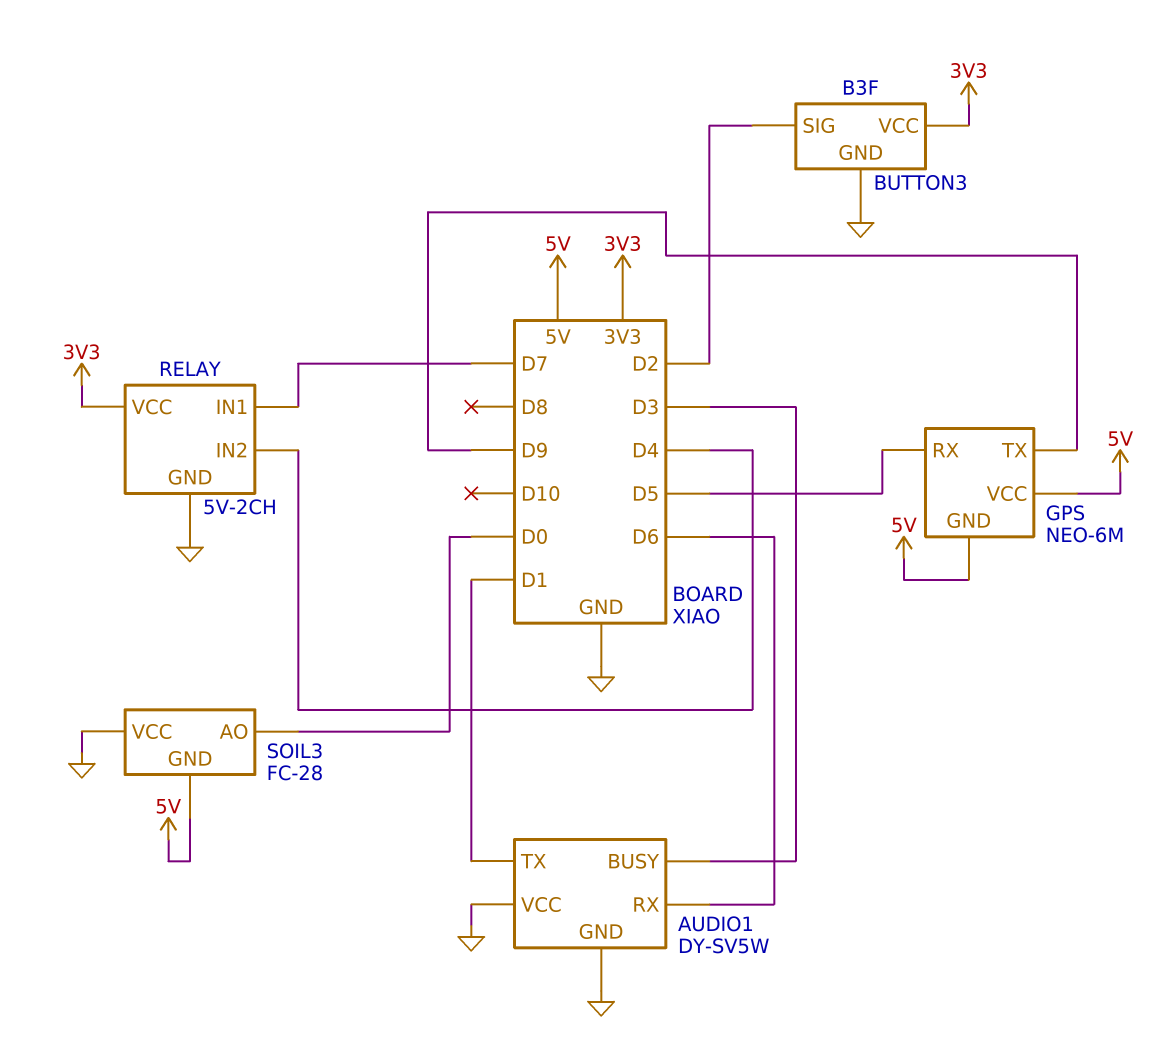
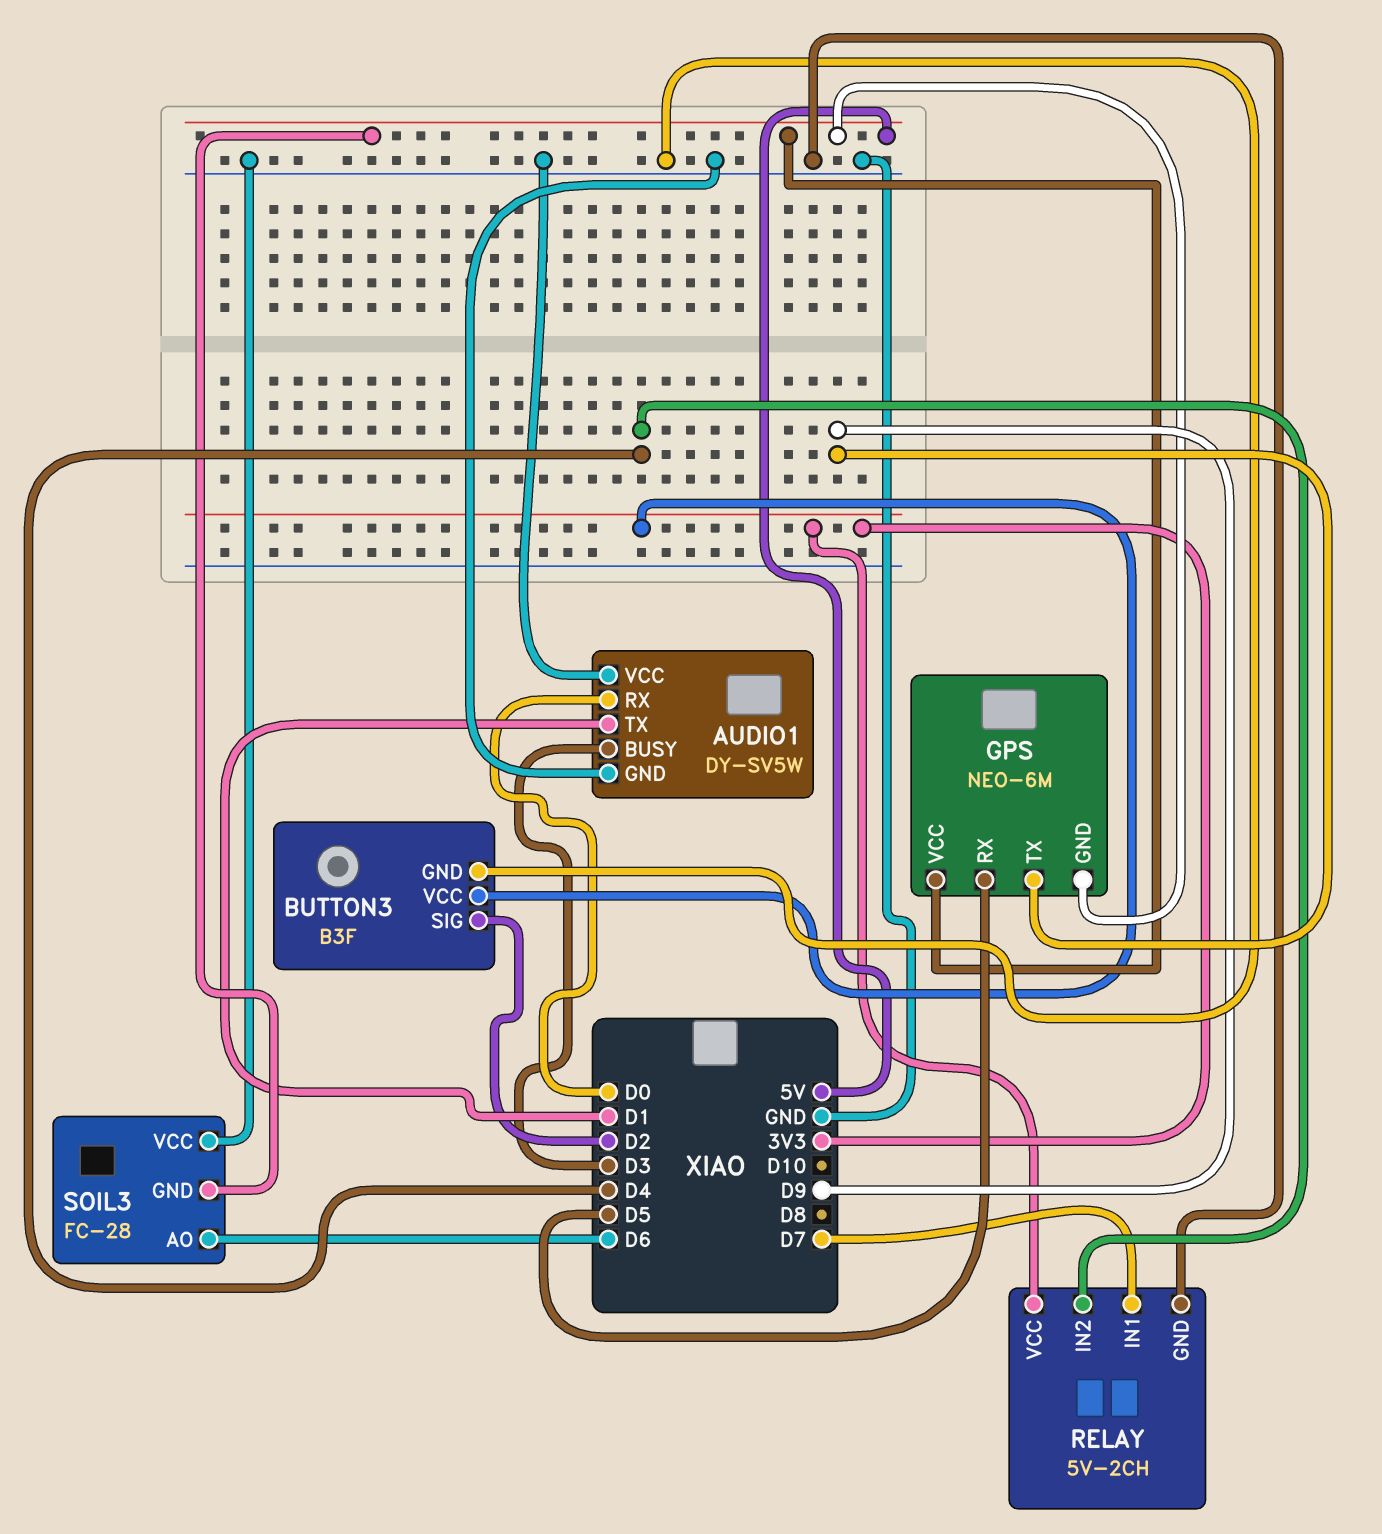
AUDIO1 pin RX: D6 -> D0
SOIL3 pin AO: D0 -> D6

